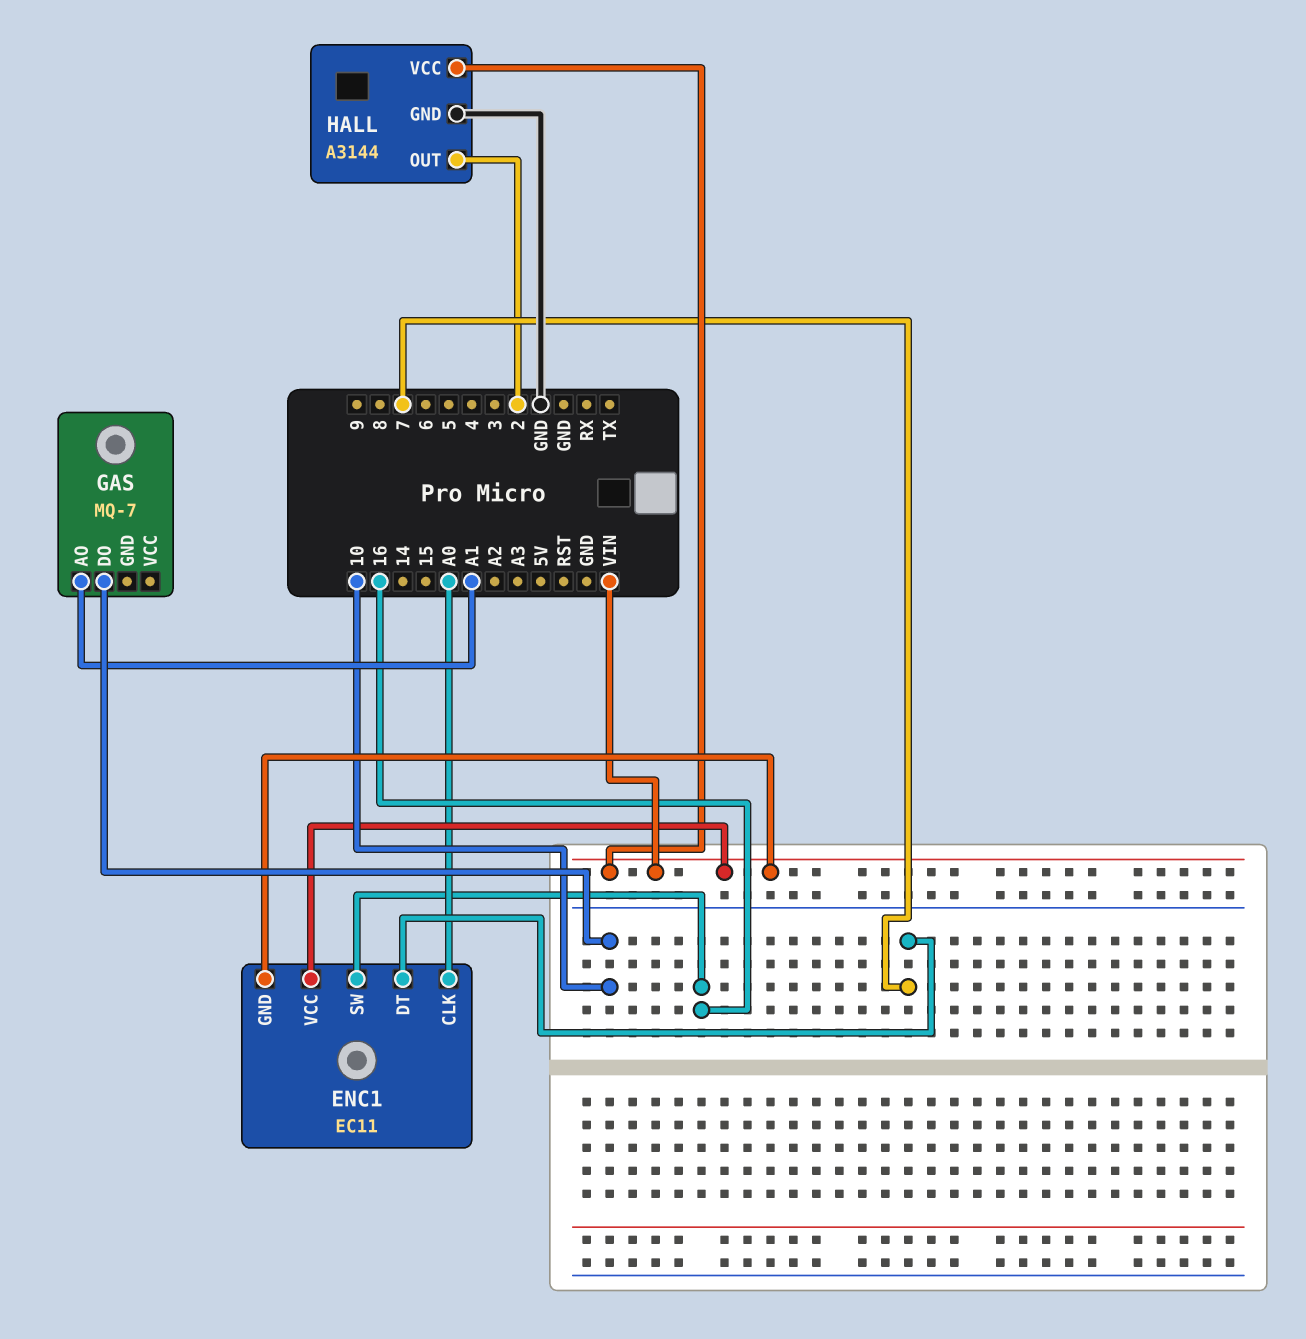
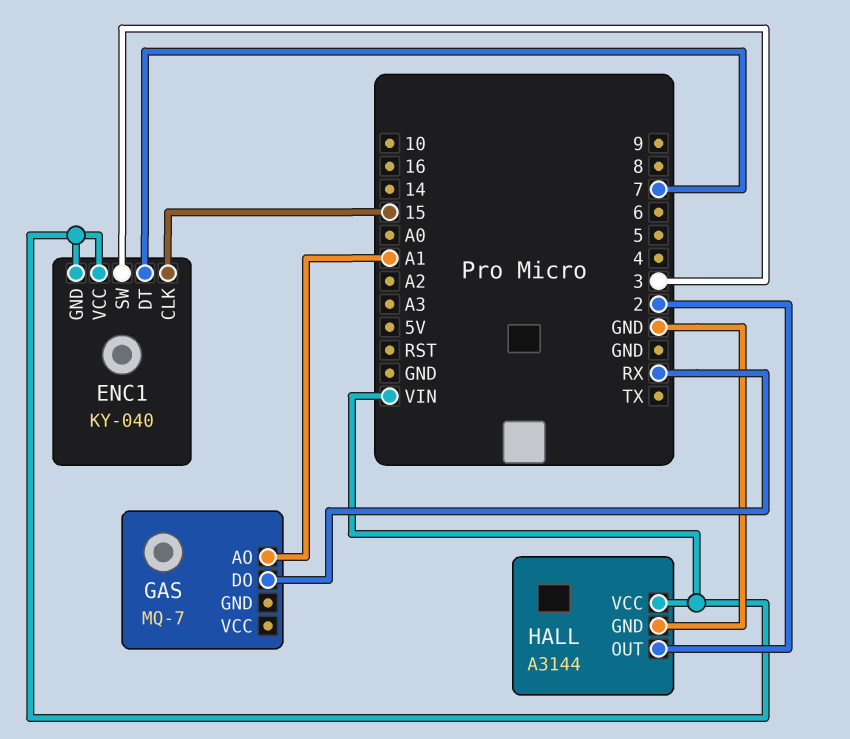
ENC1: EC11 -> KY-040
ENC1 pin CLK: A0 -> 15
ENC1 pin SW: 16 -> 3
GAS pin DO: 10 -> RX

